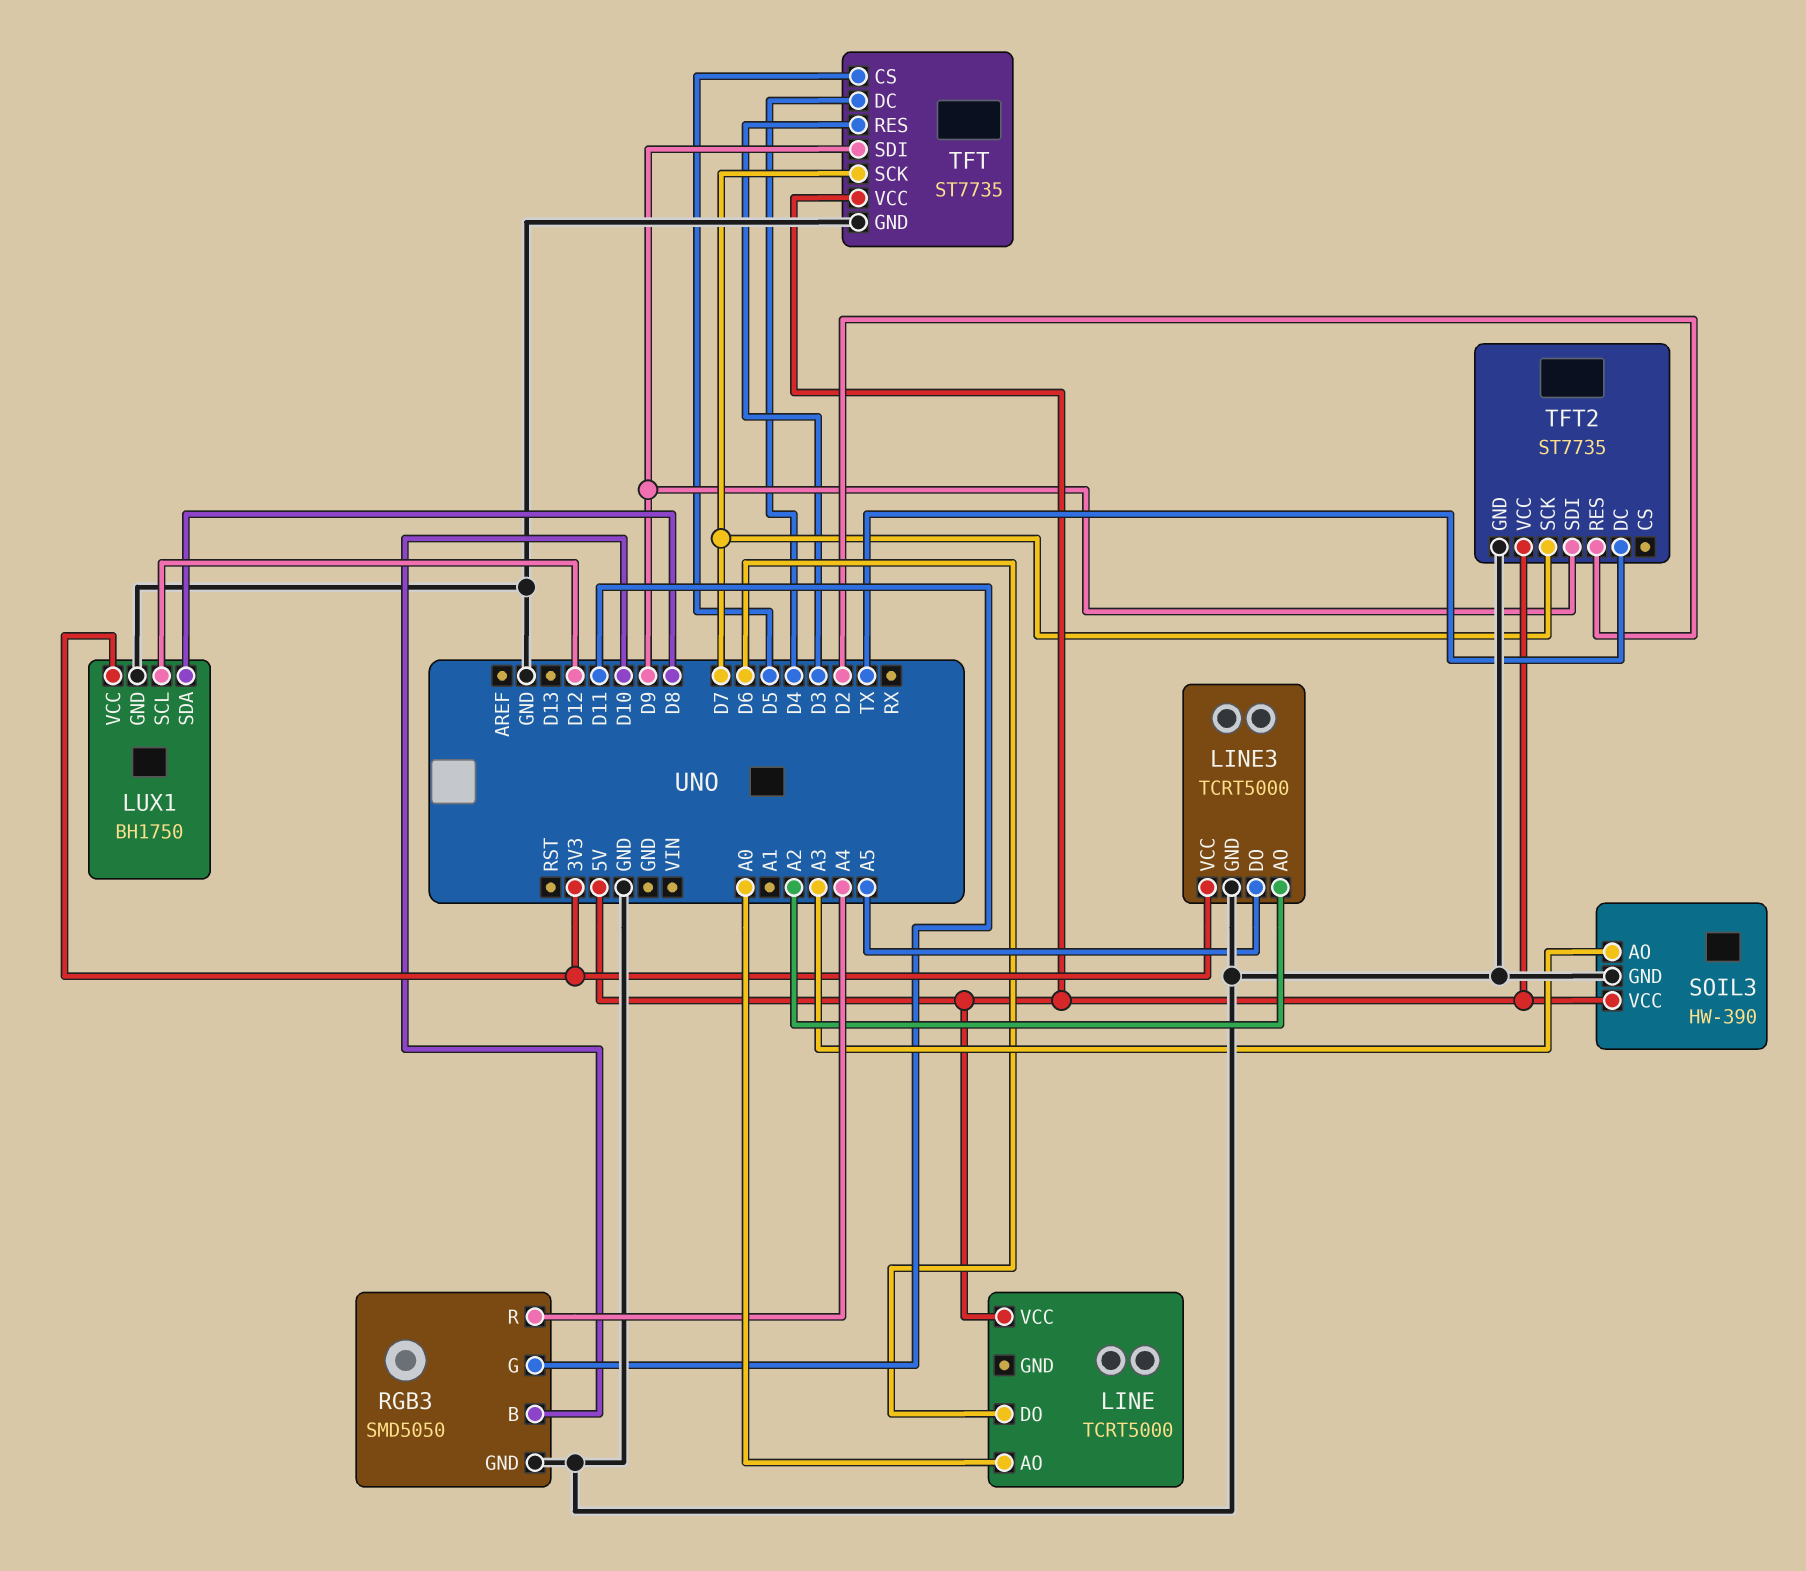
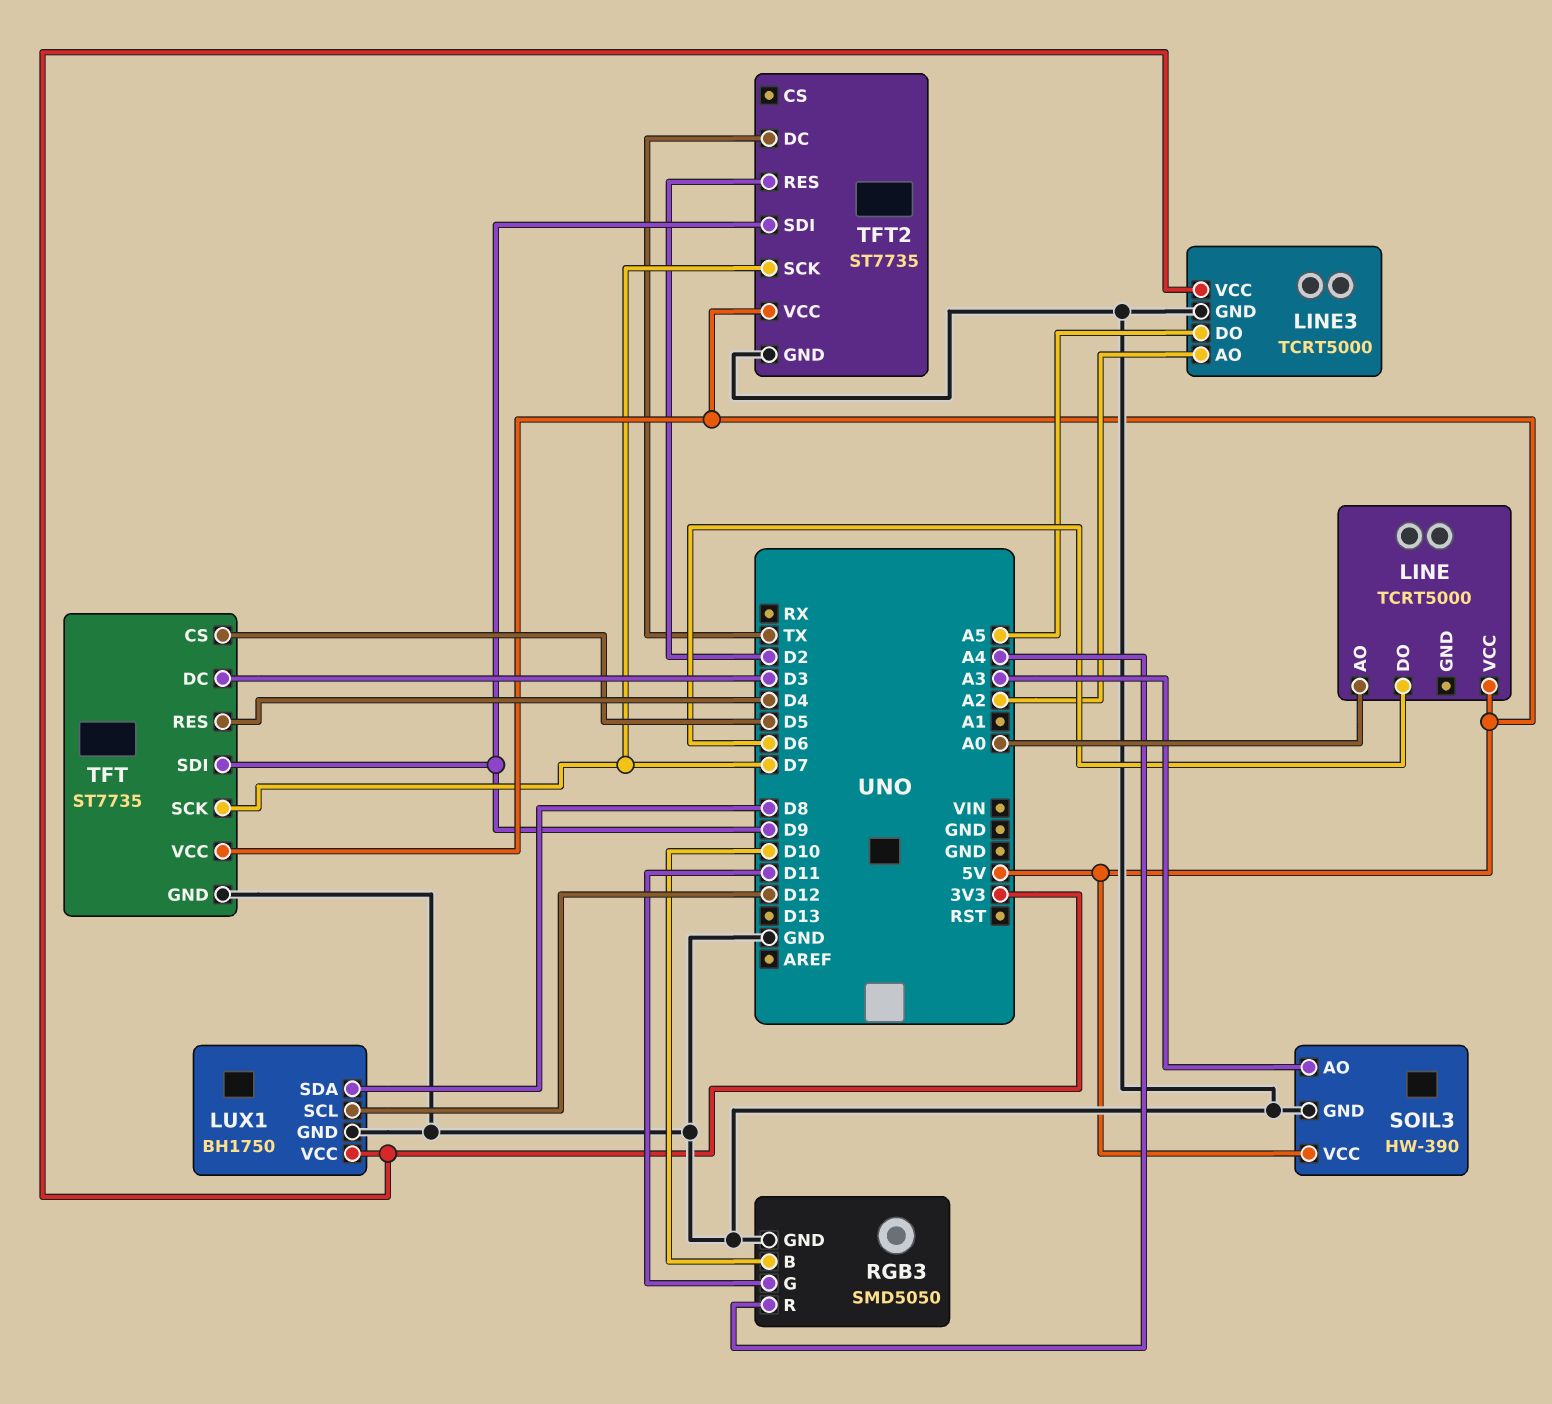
TFT pin DC: D4 -> D3
TFT pin RES: D3 -> D4

